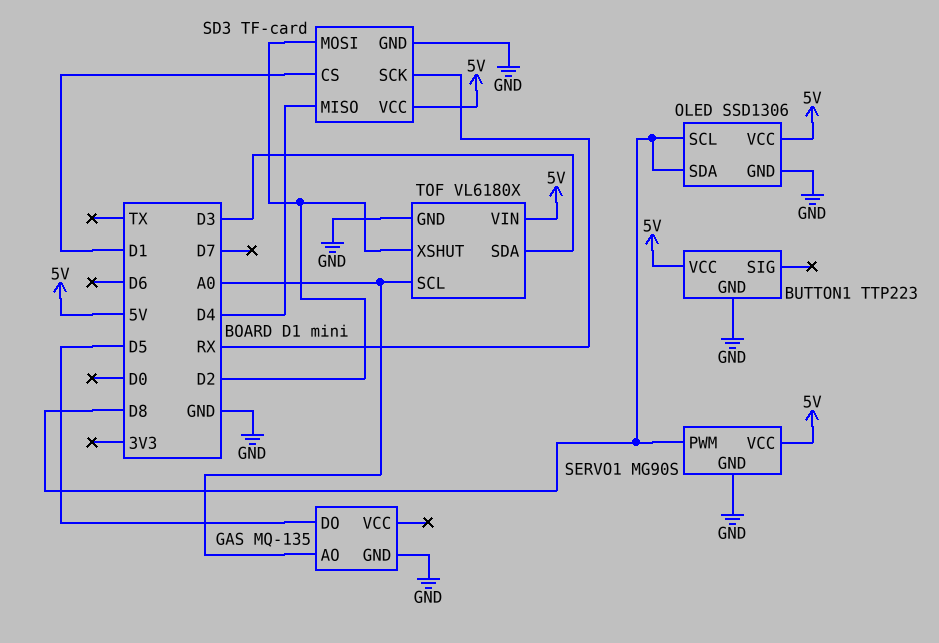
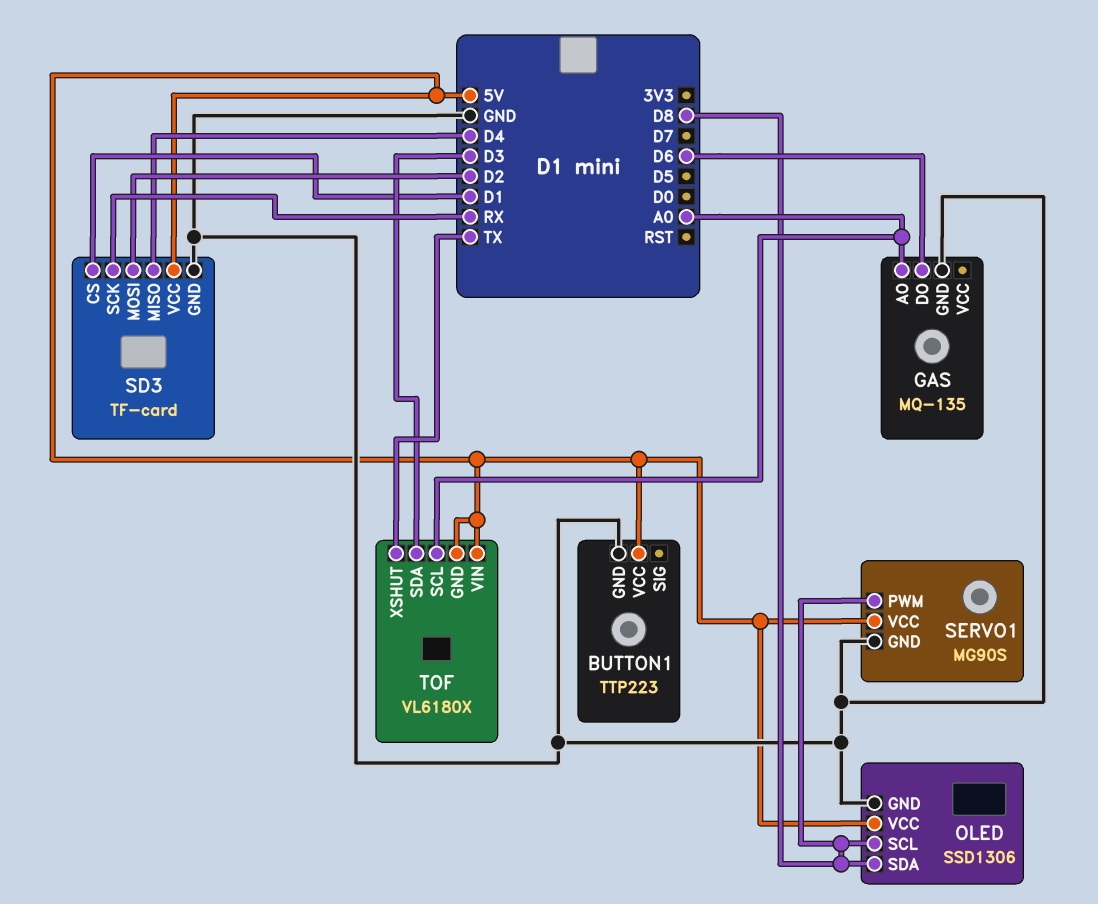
GAS pin DO: D5 -> D6
TOF pin GND: GND -> 5V
TOF pin XSHUT: D2 -> TX

